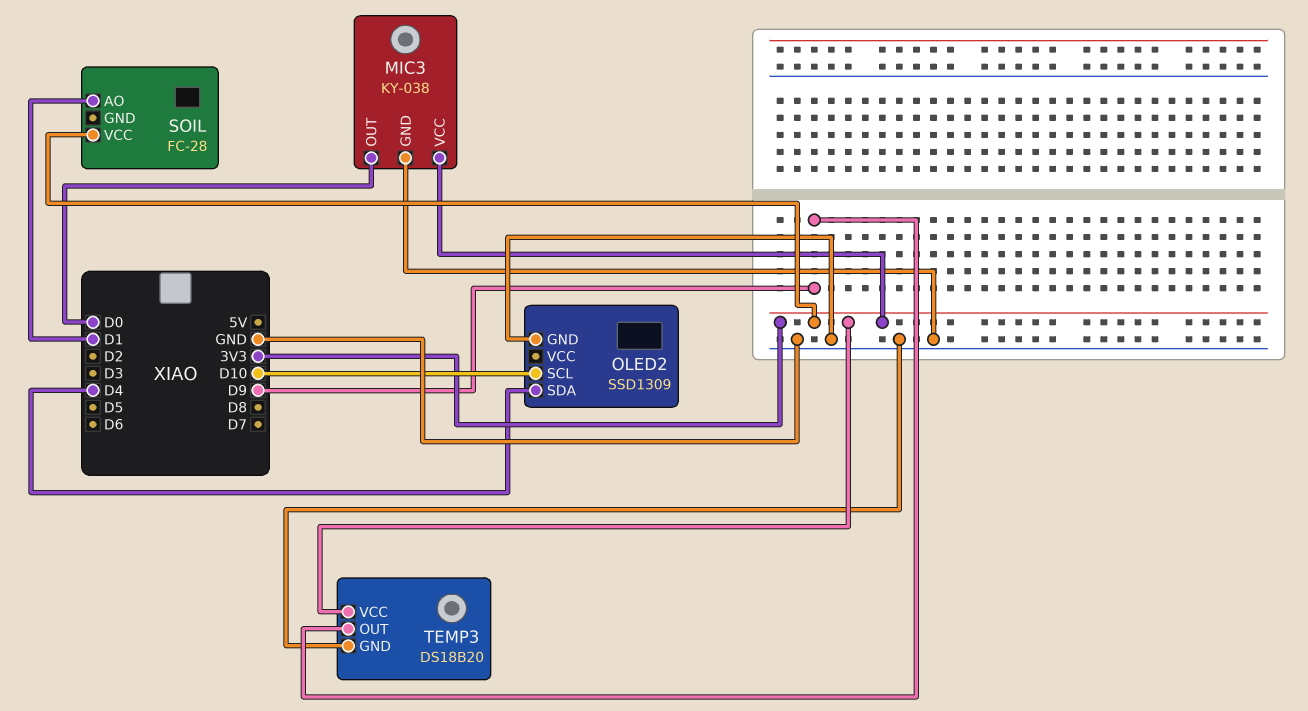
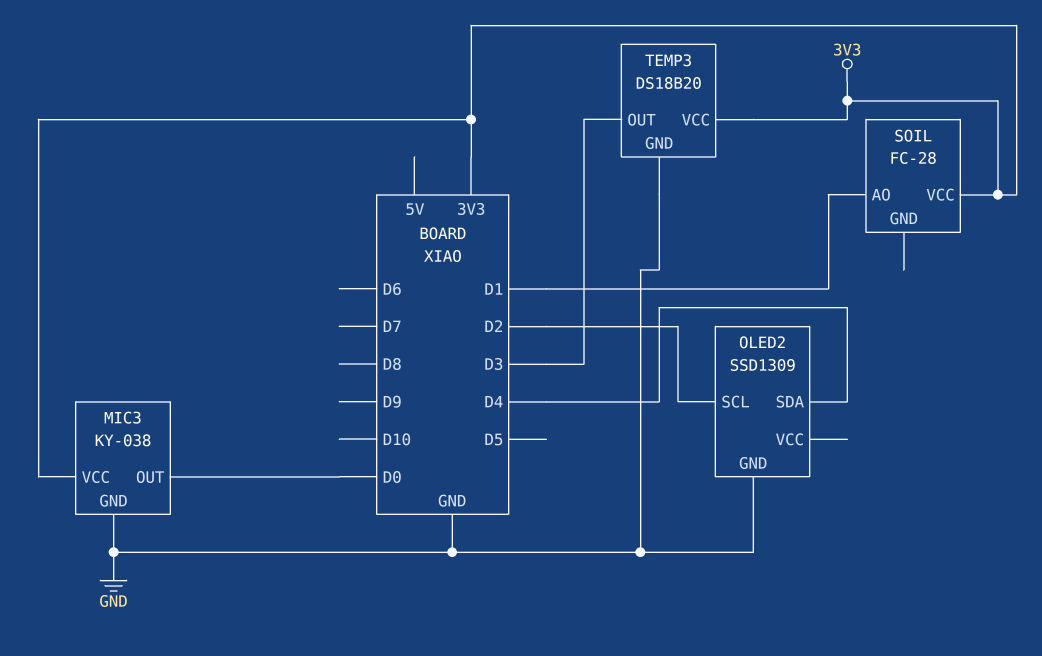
OLED2 pin SCL: D10 -> D2
TEMP3 pin OUT: D9 -> D3

